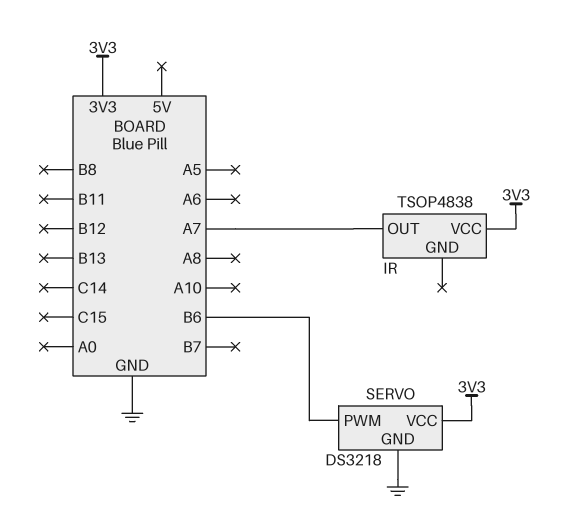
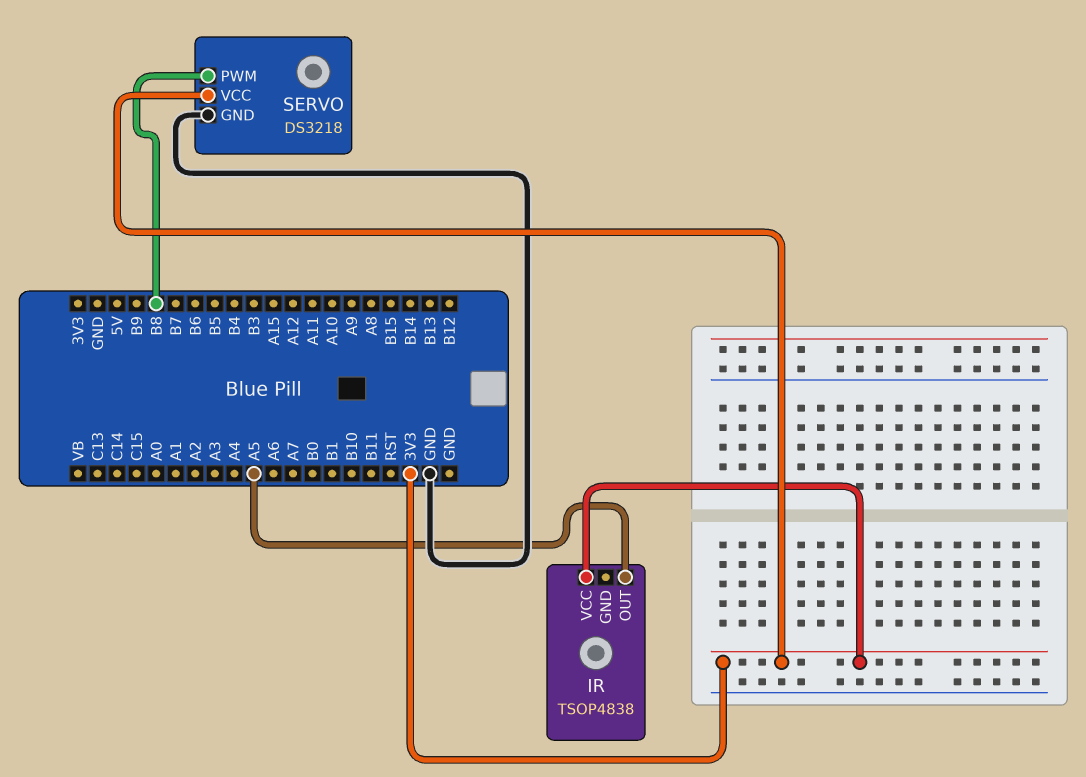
IR pin OUT: A7 -> A5
SERVO pin PWM: B6 -> B8

